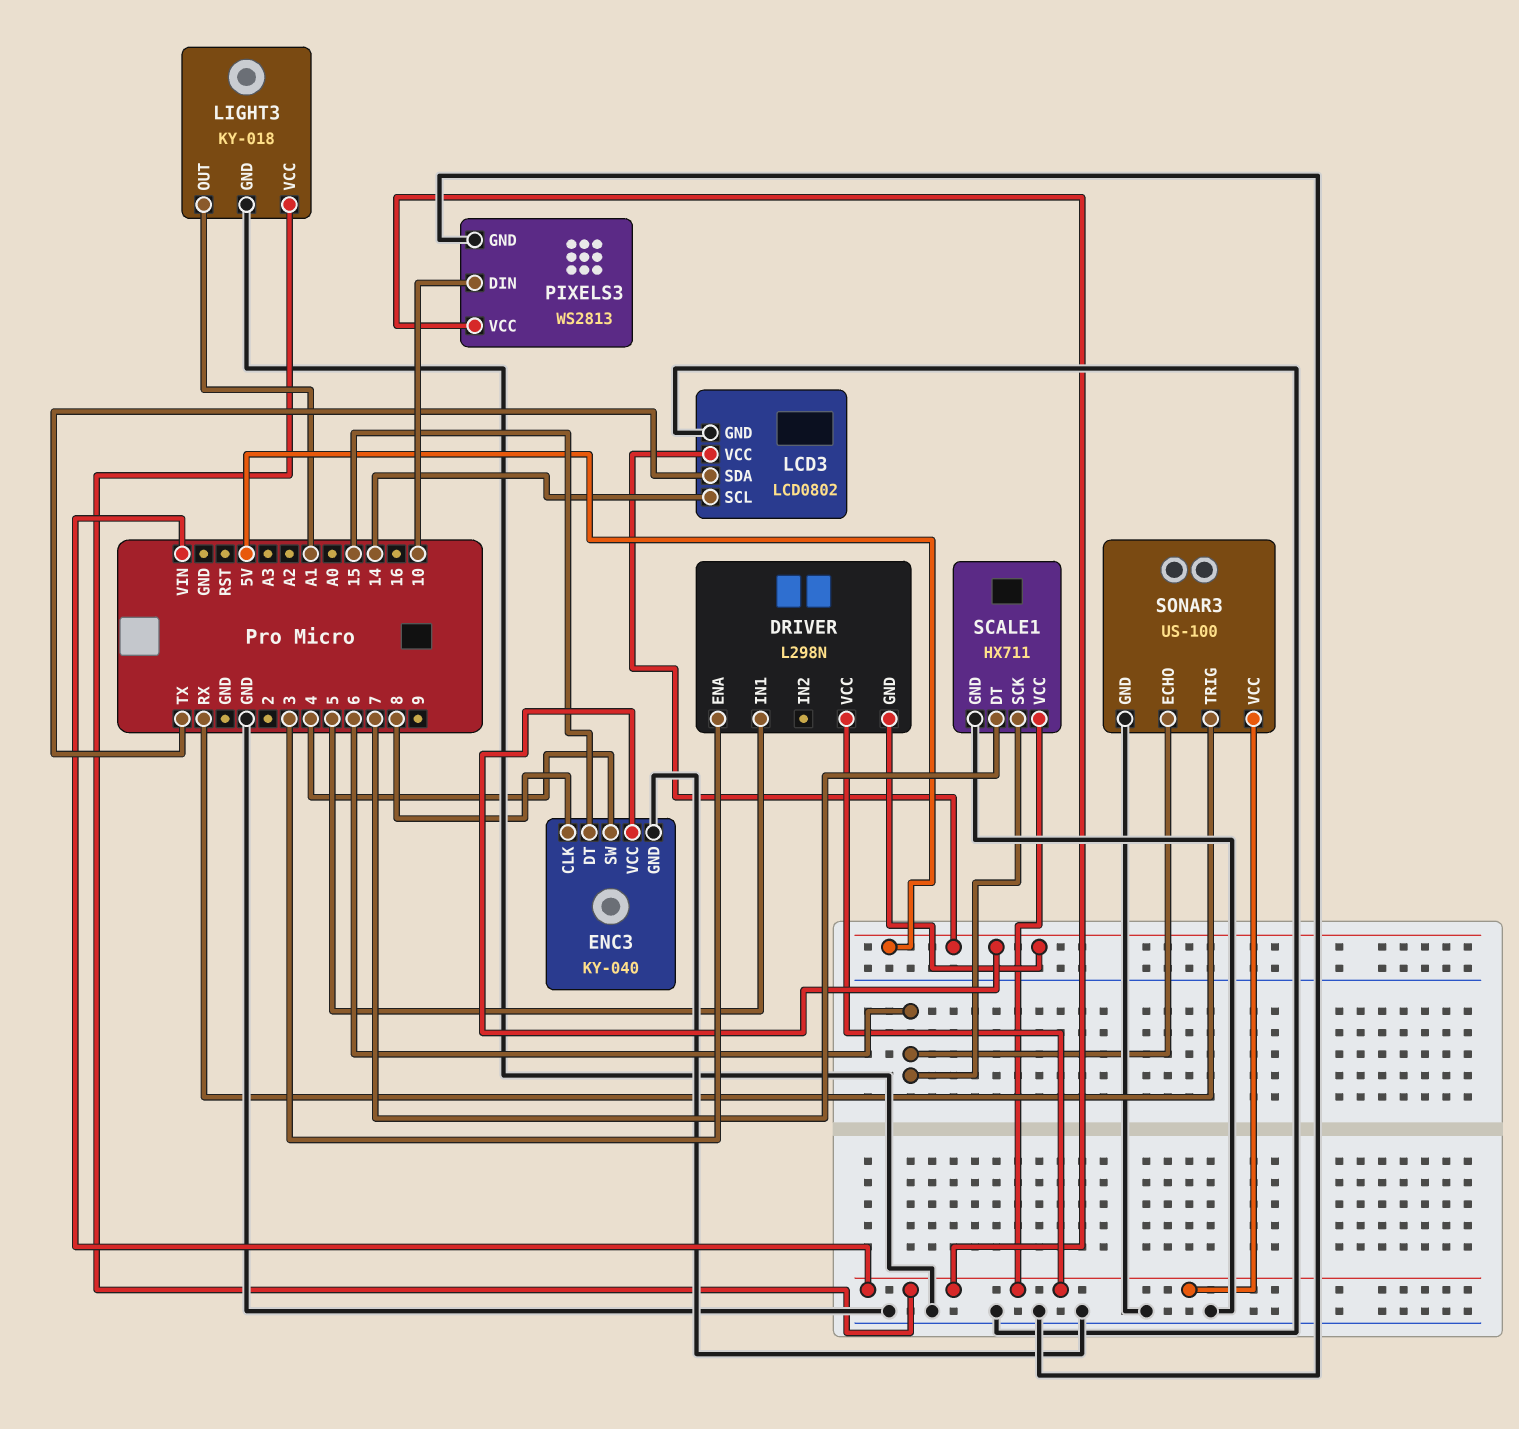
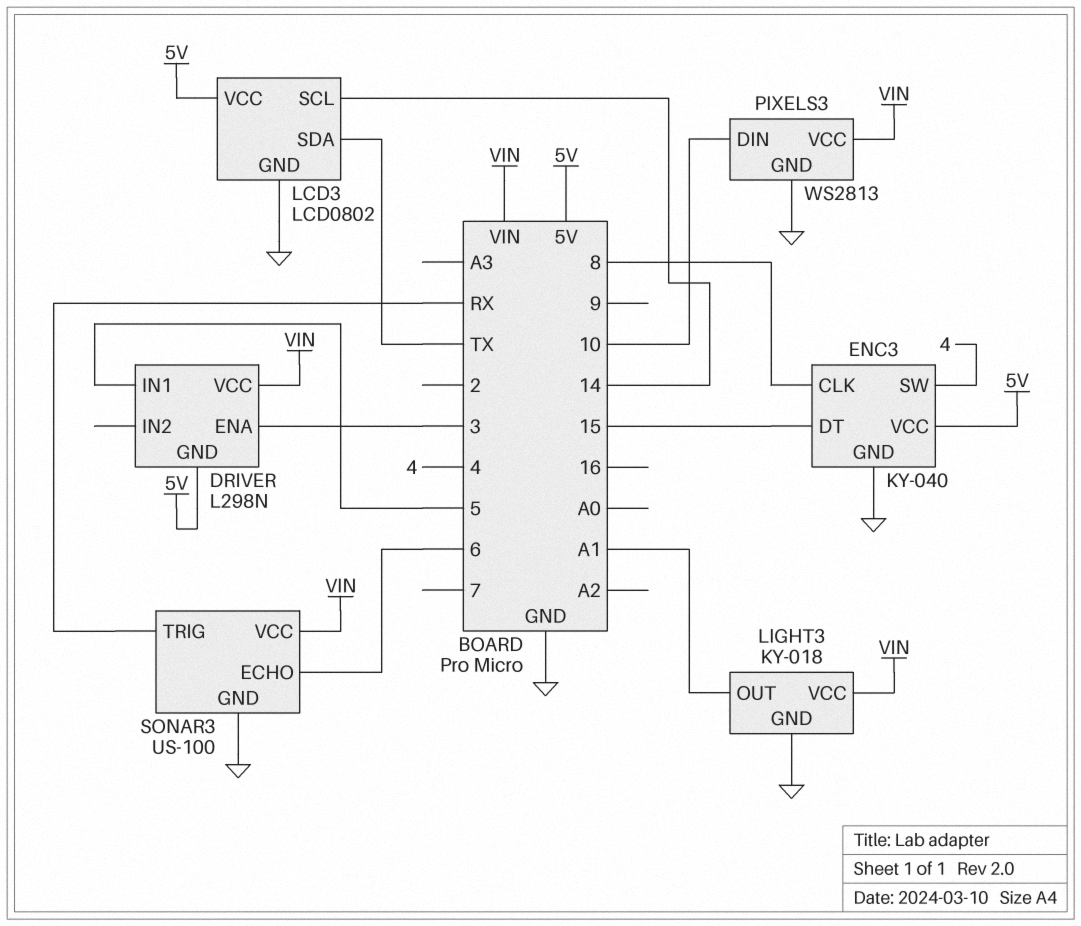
SCALE1: HX711 -> none
SCALE1 pin DT: 7 -> none
SCALE1 pin GND: GND -> none
SCALE1 pin SCK: 6 -> none
SCALE1 pin VCC: VIN -> none

